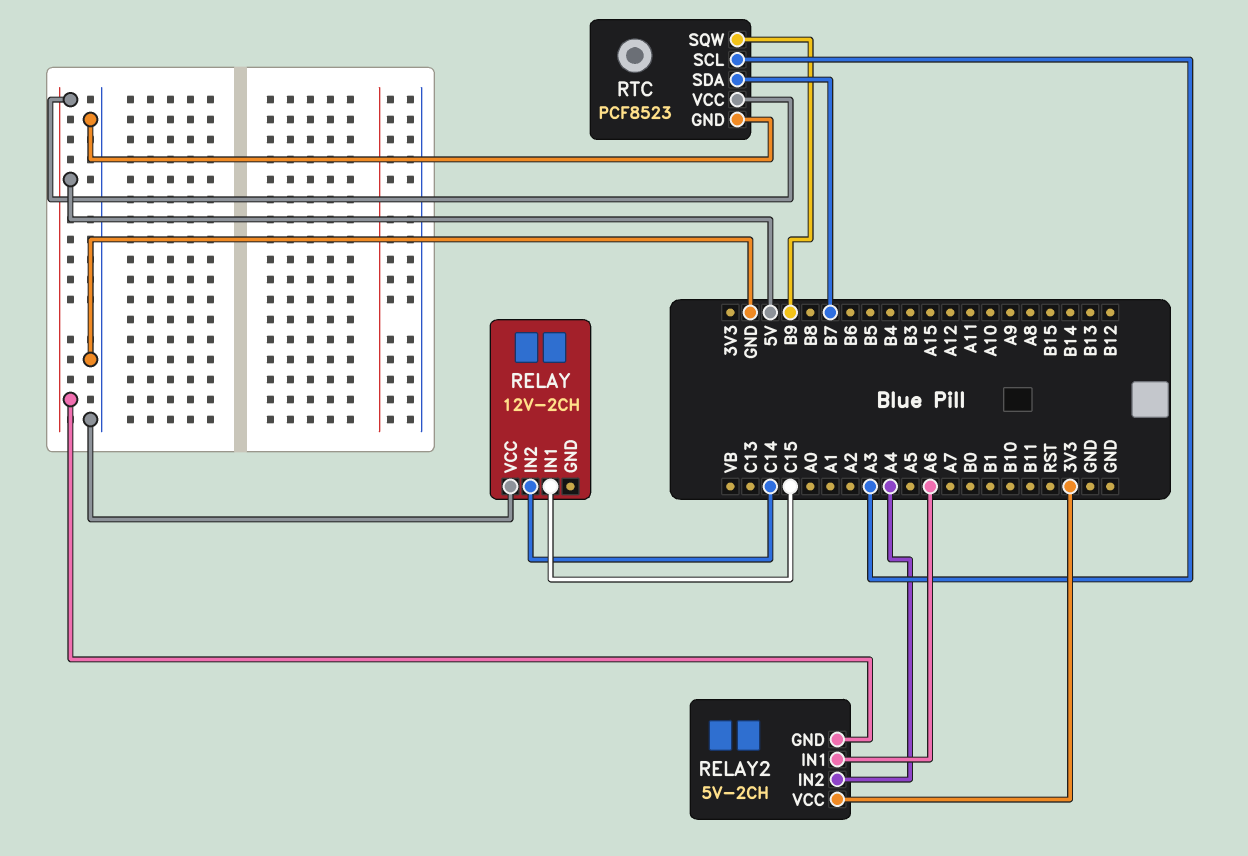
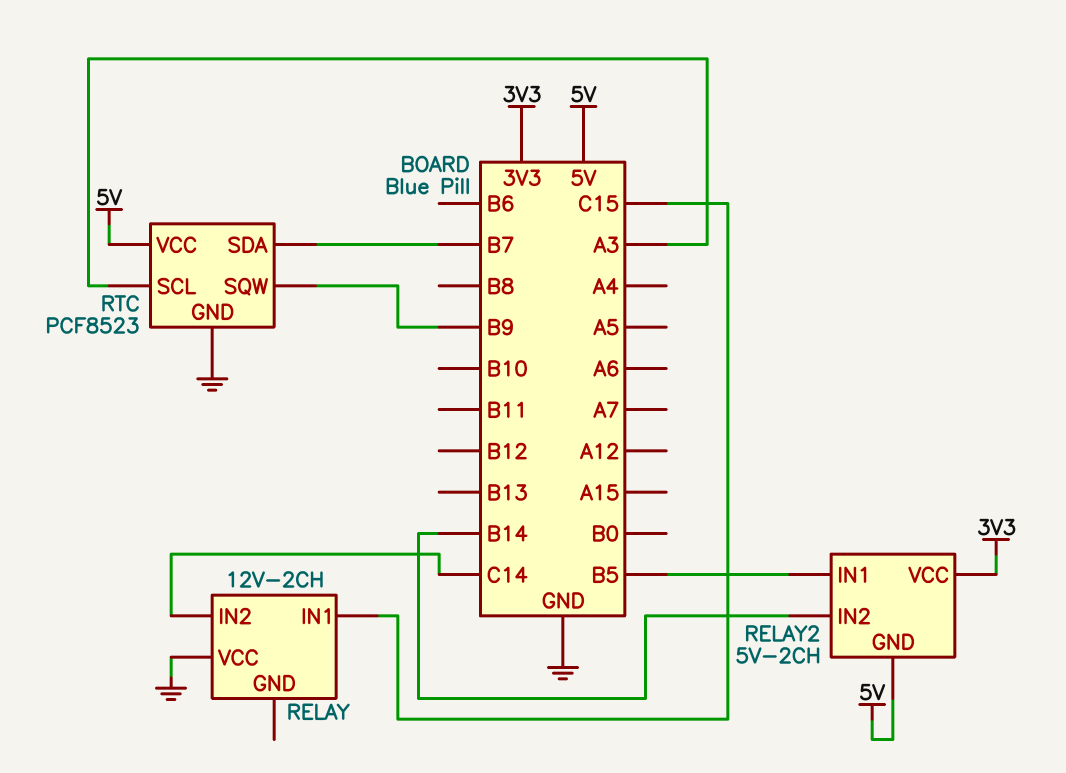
RELAY2 pin IN1: A6 -> B5
RELAY2 pin IN2: A4 -> B14

